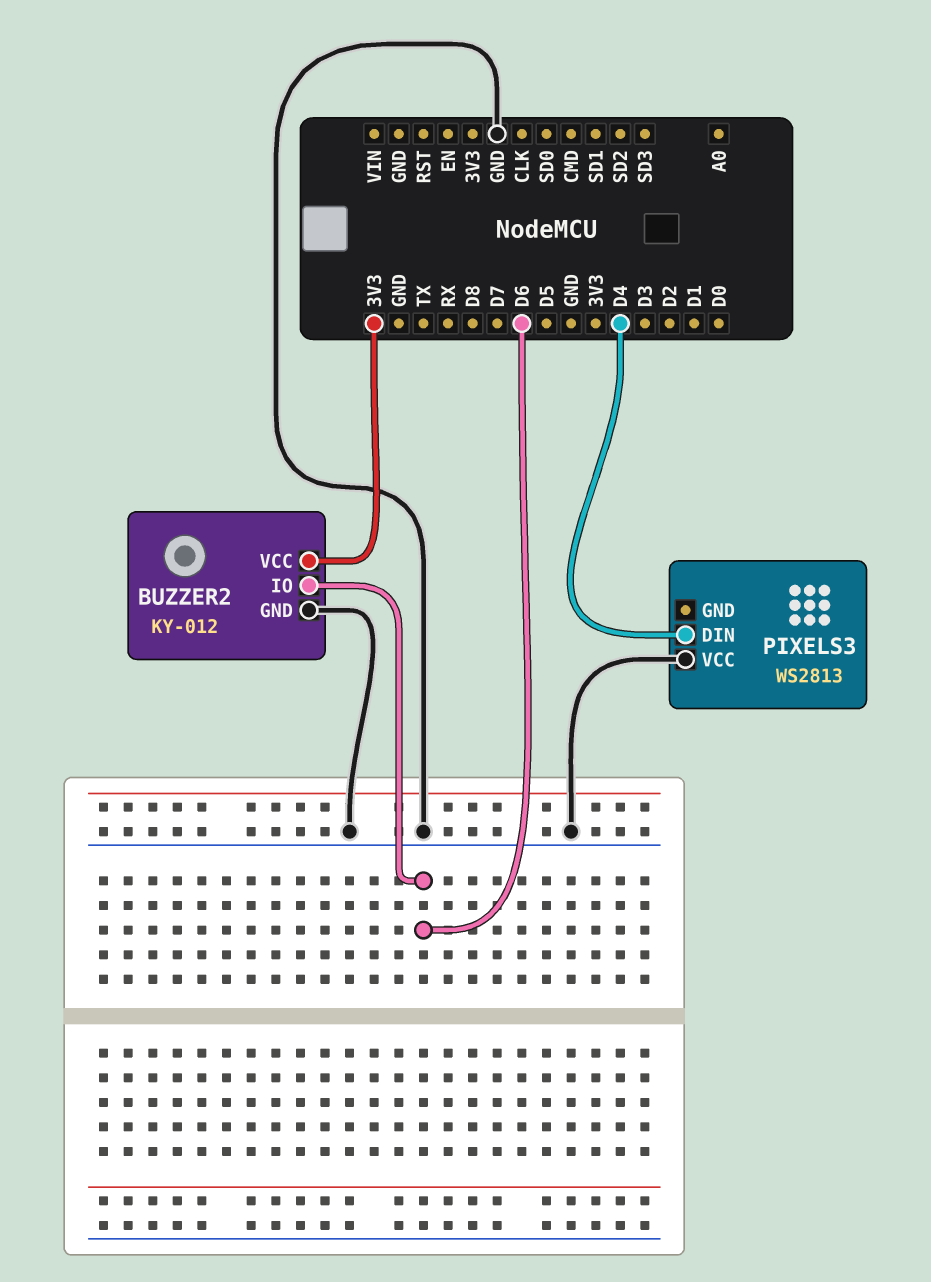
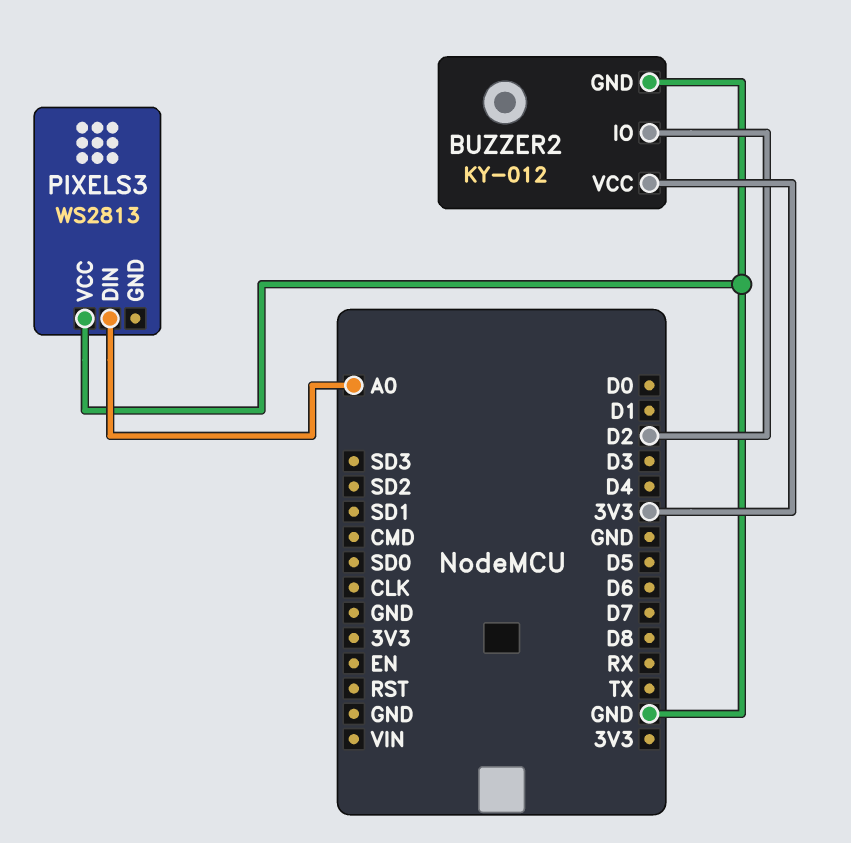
BUZZER2 pin IO: D6 -> D2
PIXELS3 pin DIN: D4 -> A0

